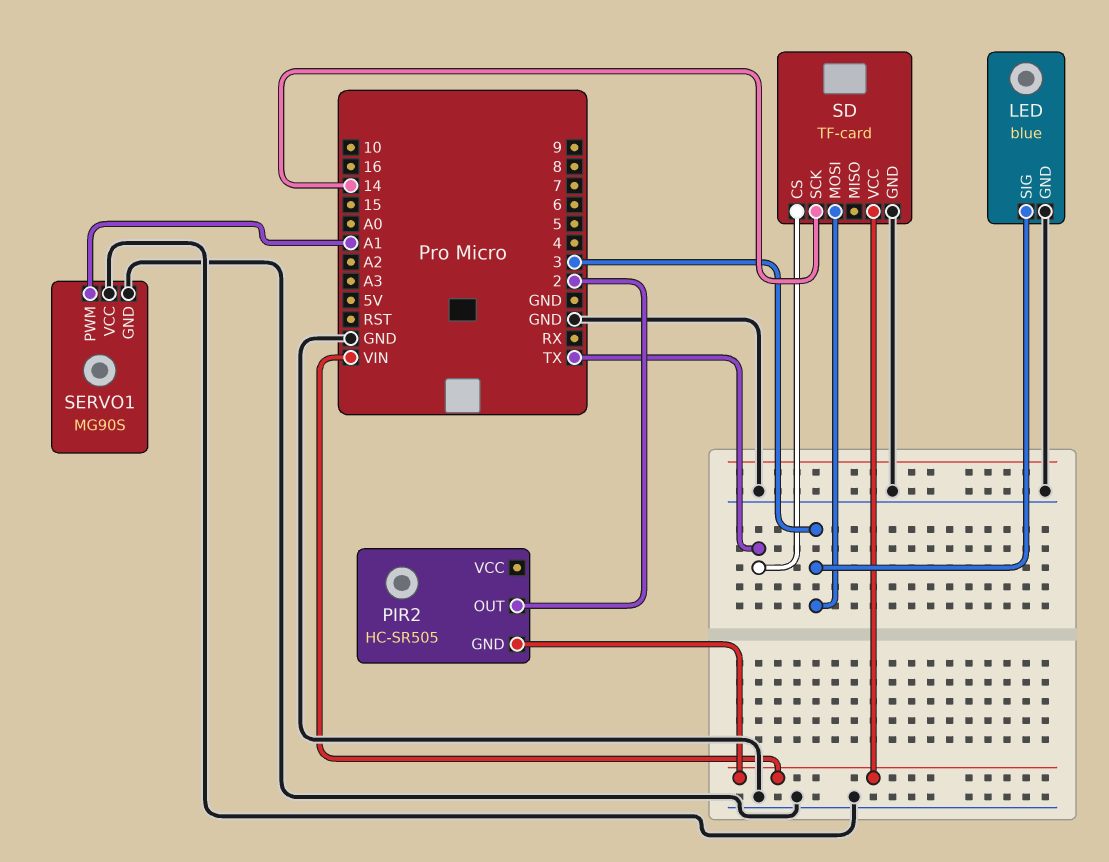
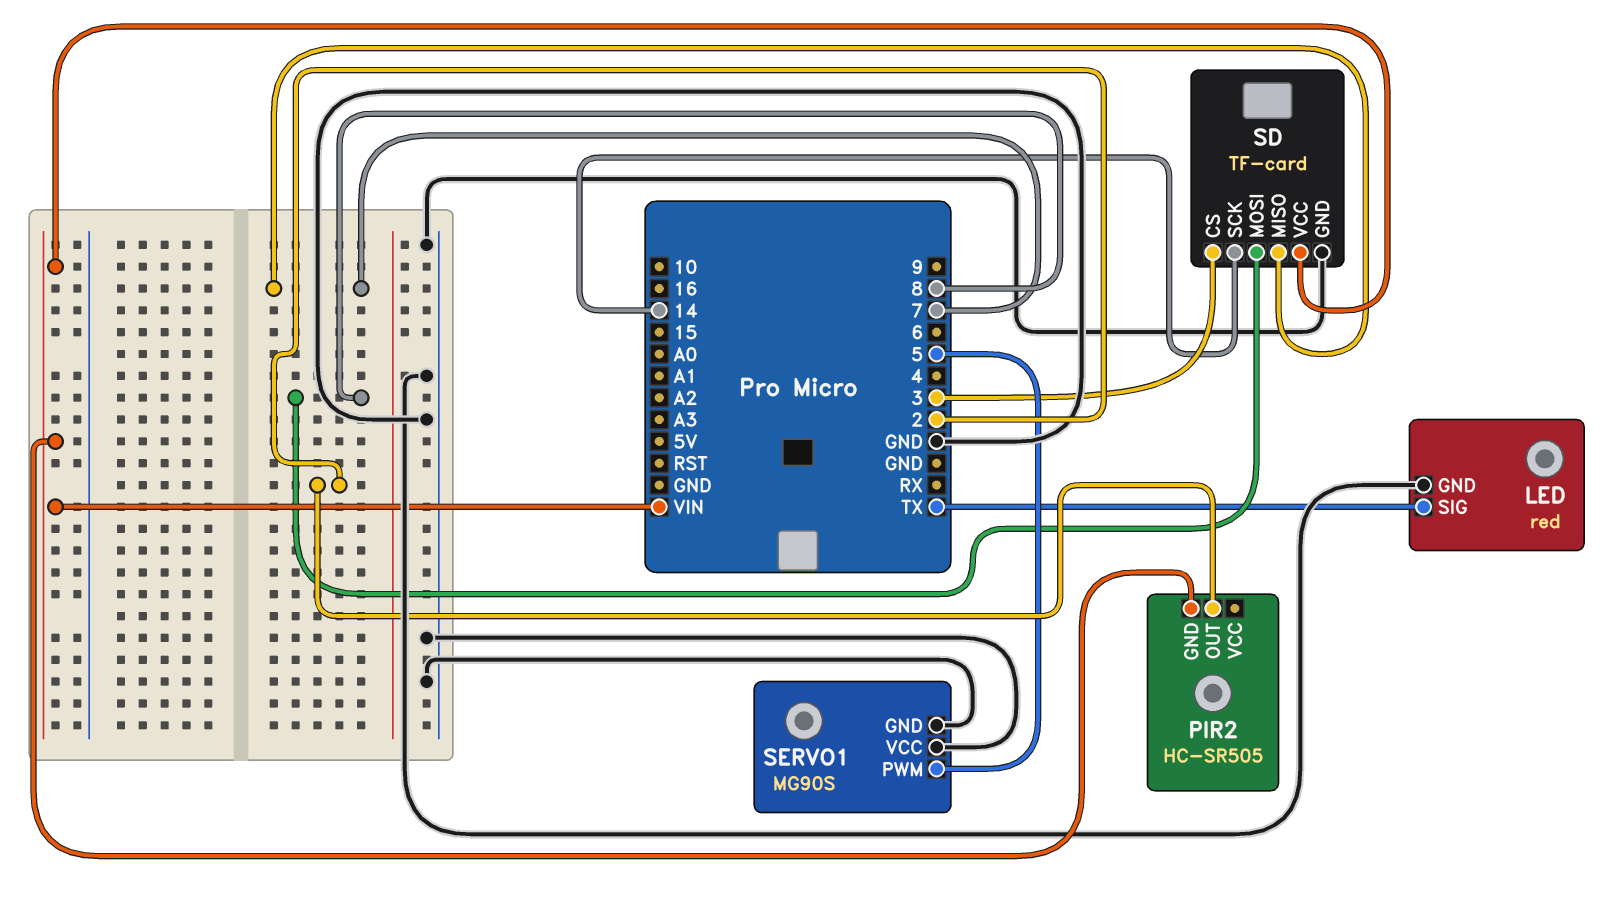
LED: blue -> red
LED pin SIG: 3 -> TX
SD pin CS: TX -> 3
SD pin MISO: none -> 7
SD pin MOSI: 3 -> 8
SERVO1 pin PWM: A1 -> 5

